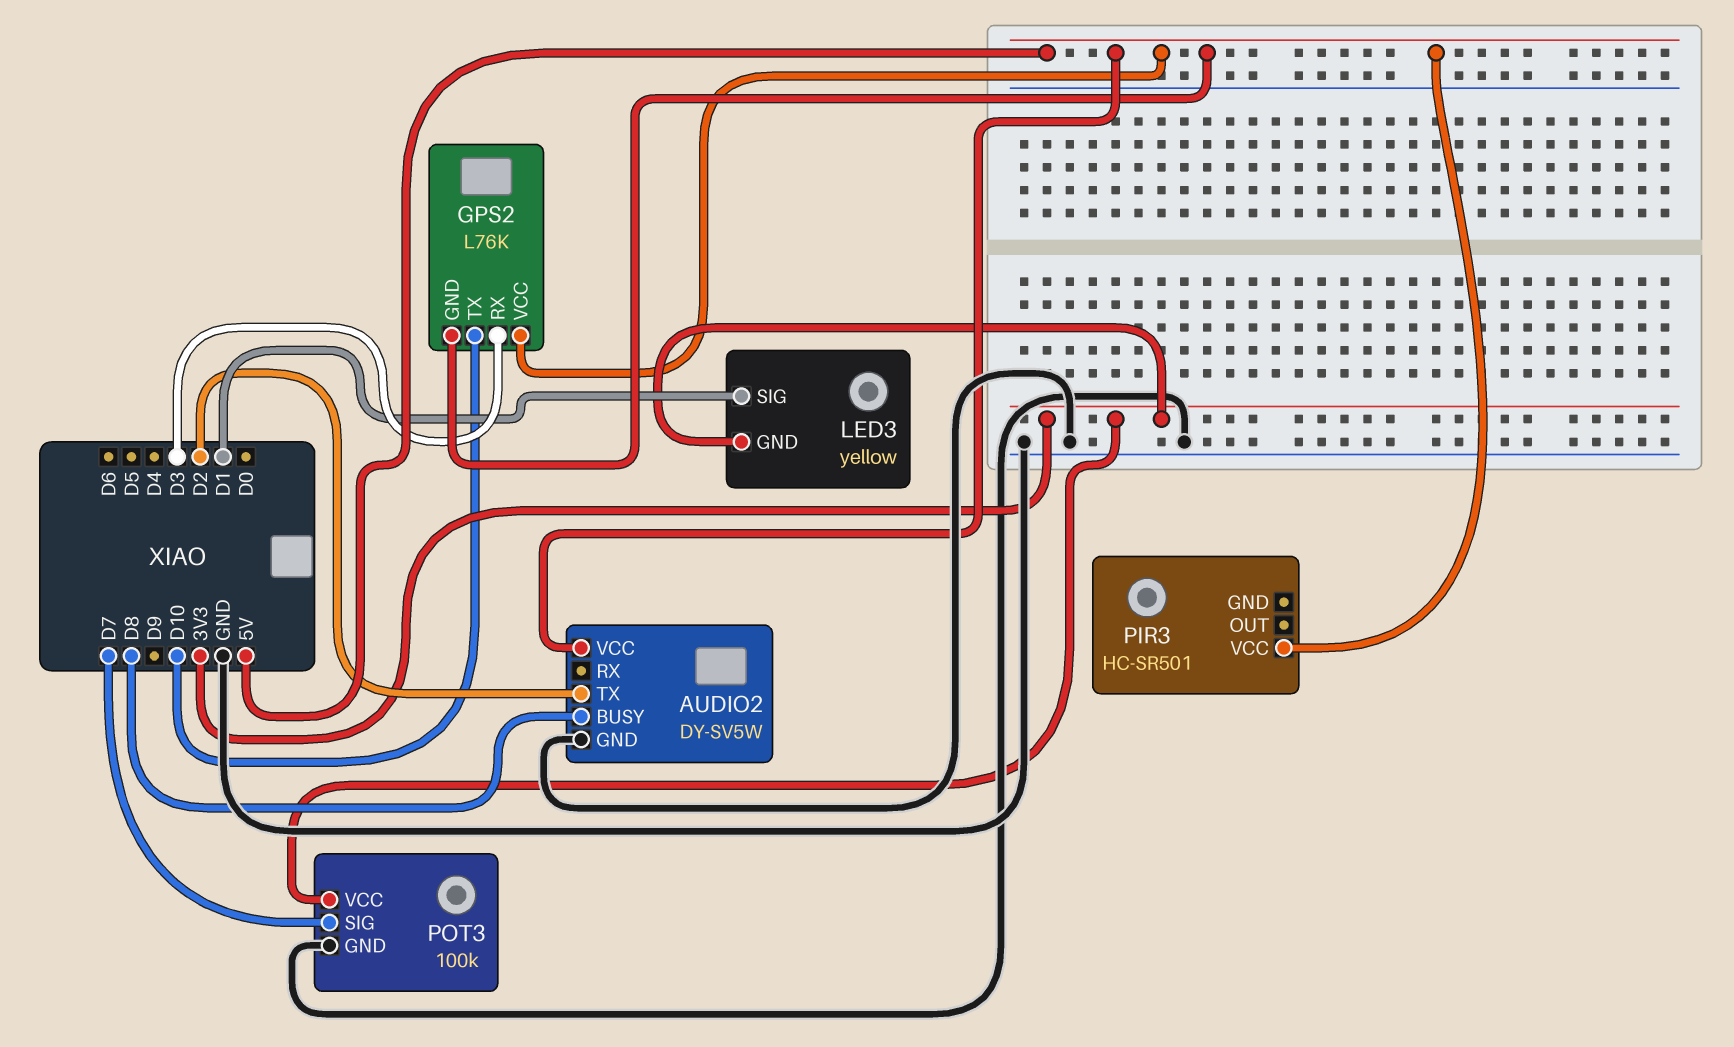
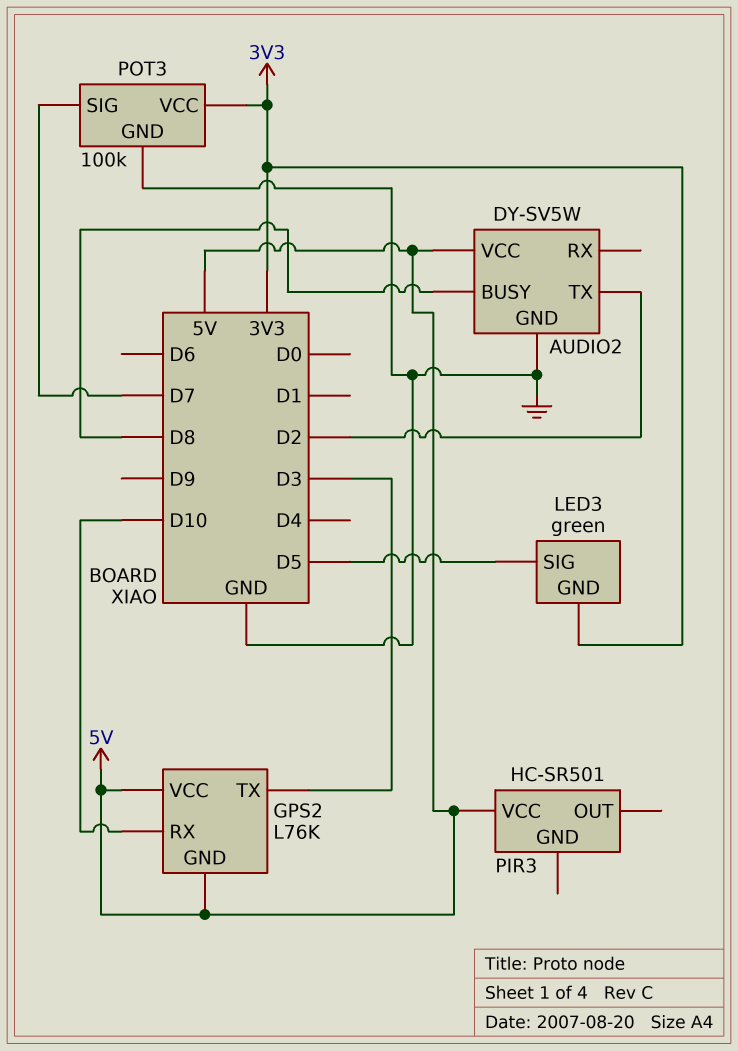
GPS2 pin RX: D3 -> D10
GPS2 pin TX: D10 -> D3
LED3: yellow -> green
LED3 pin SIG: D1 -> D5

